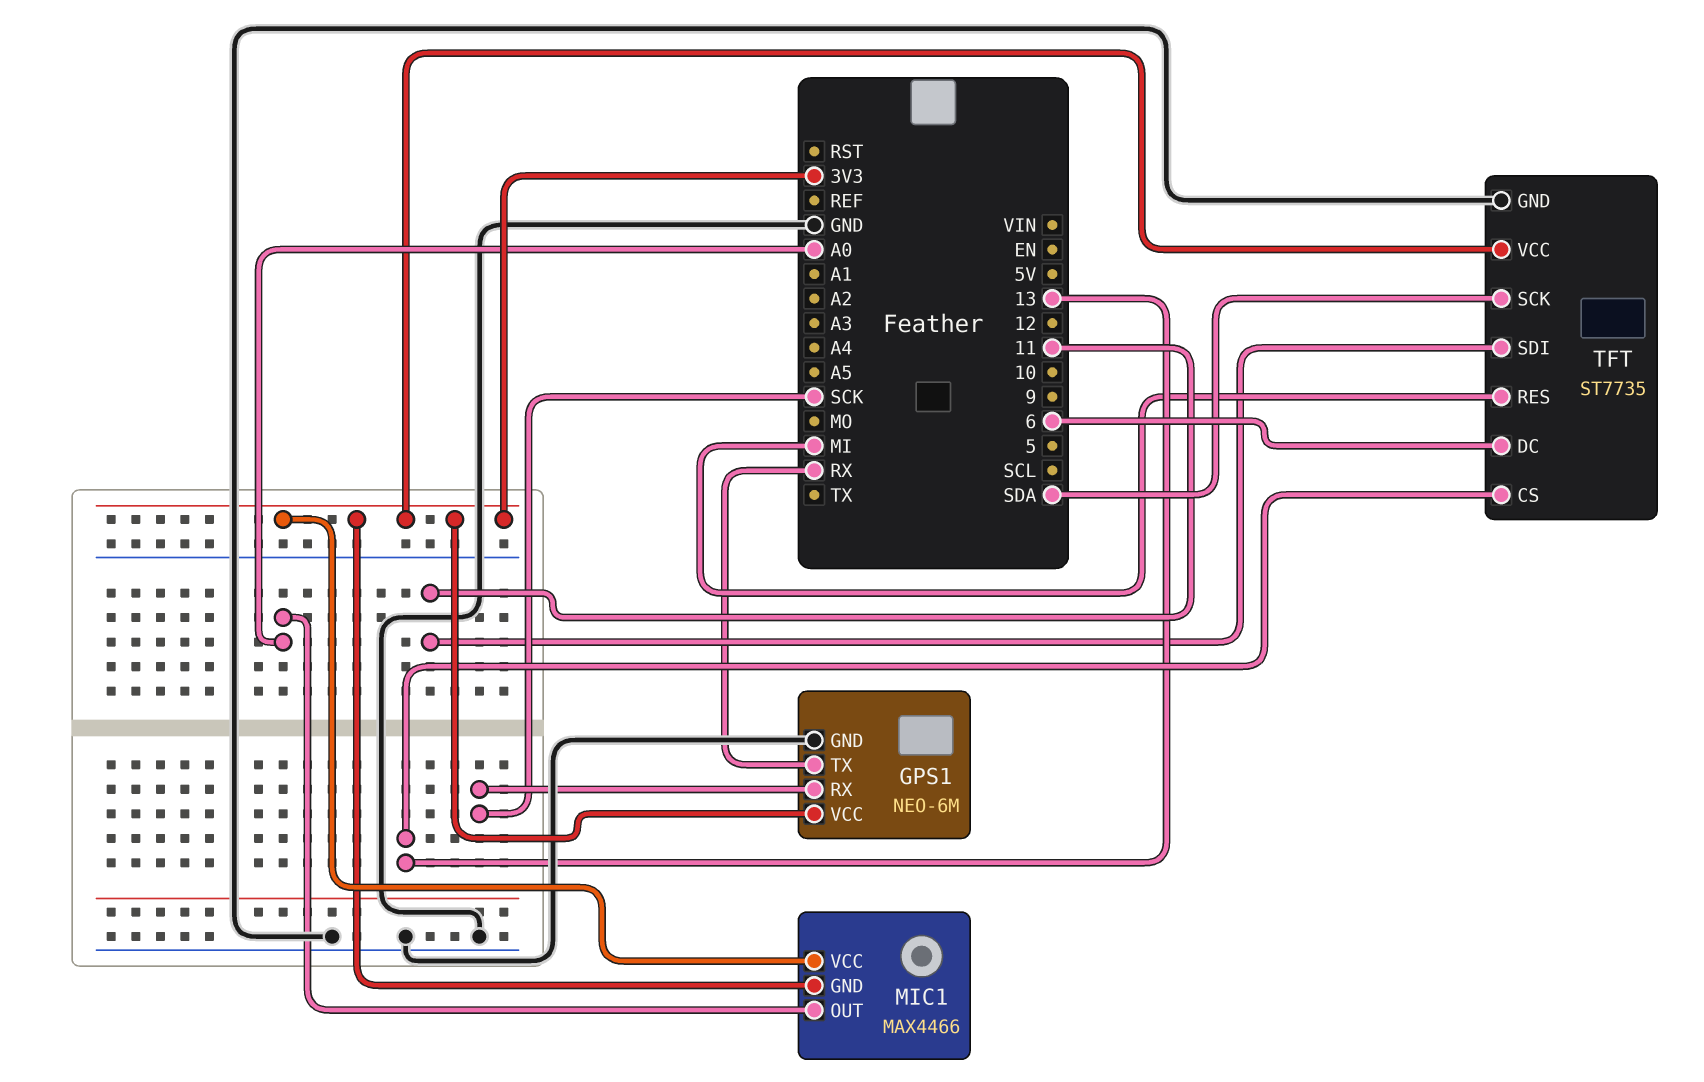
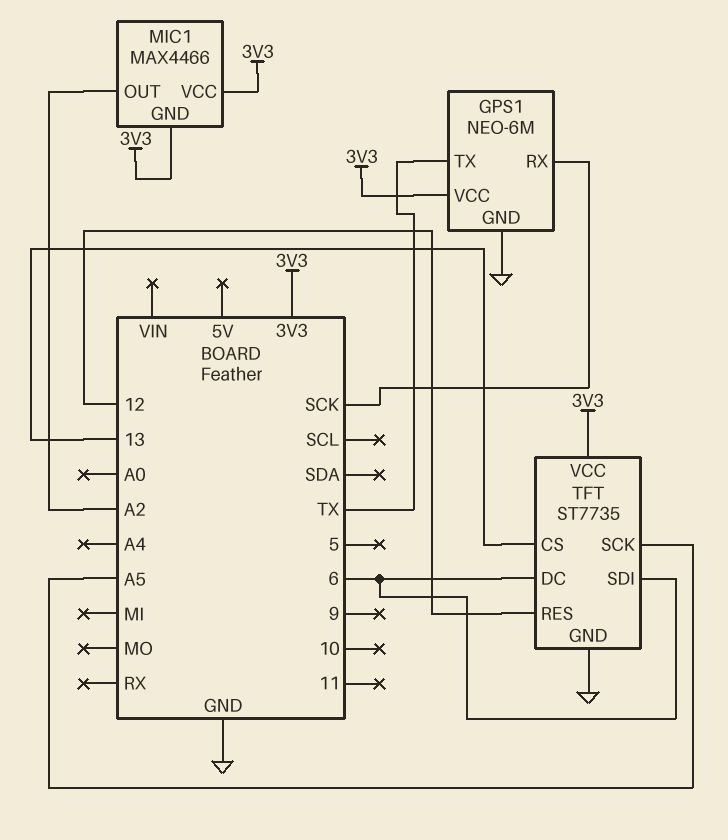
GPS1 pin TX: RX -> TX
MIC1 pin OUT: A0 -> A2
TFT pin RES: MI -> 12
TFT pin SCK: SDA -> A5
TFT pin SDI: 11 -> 6

